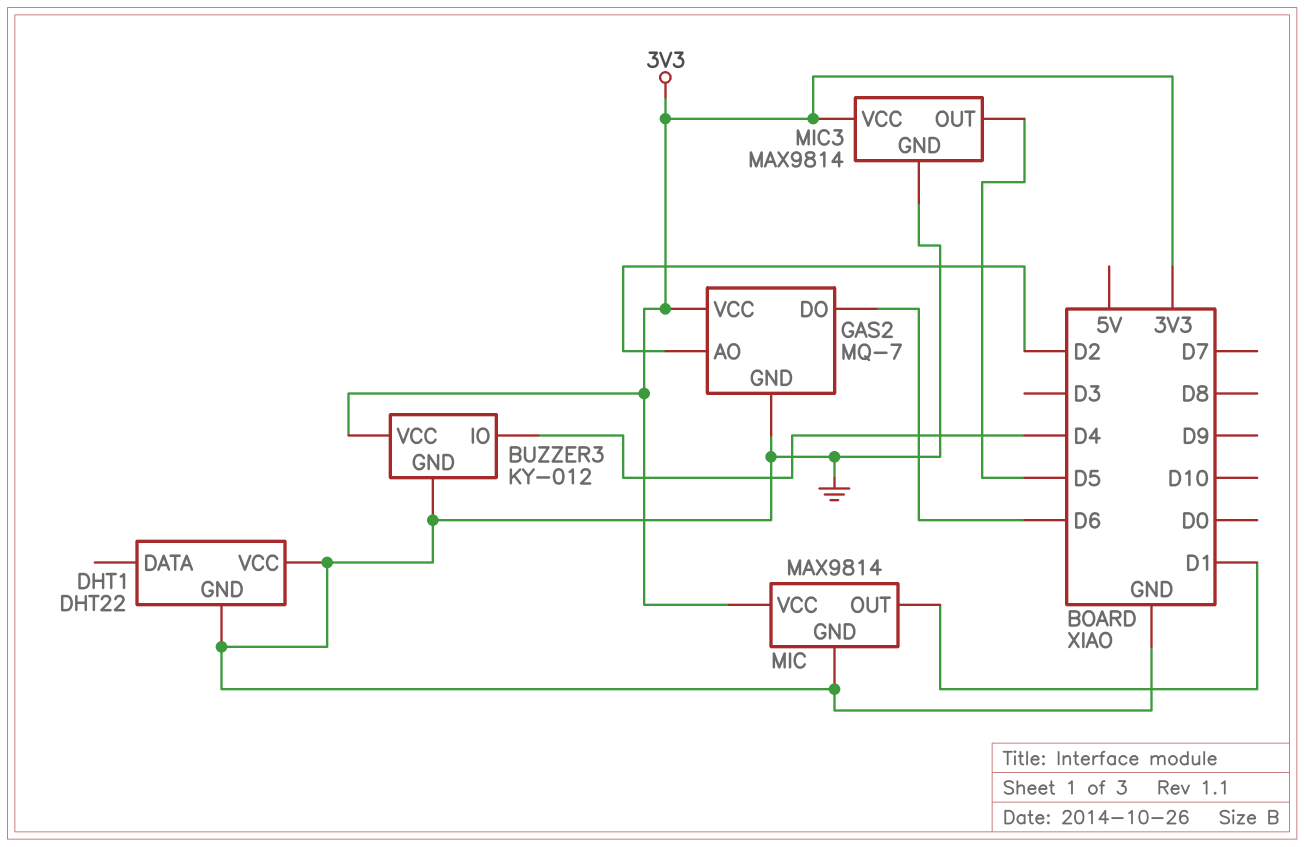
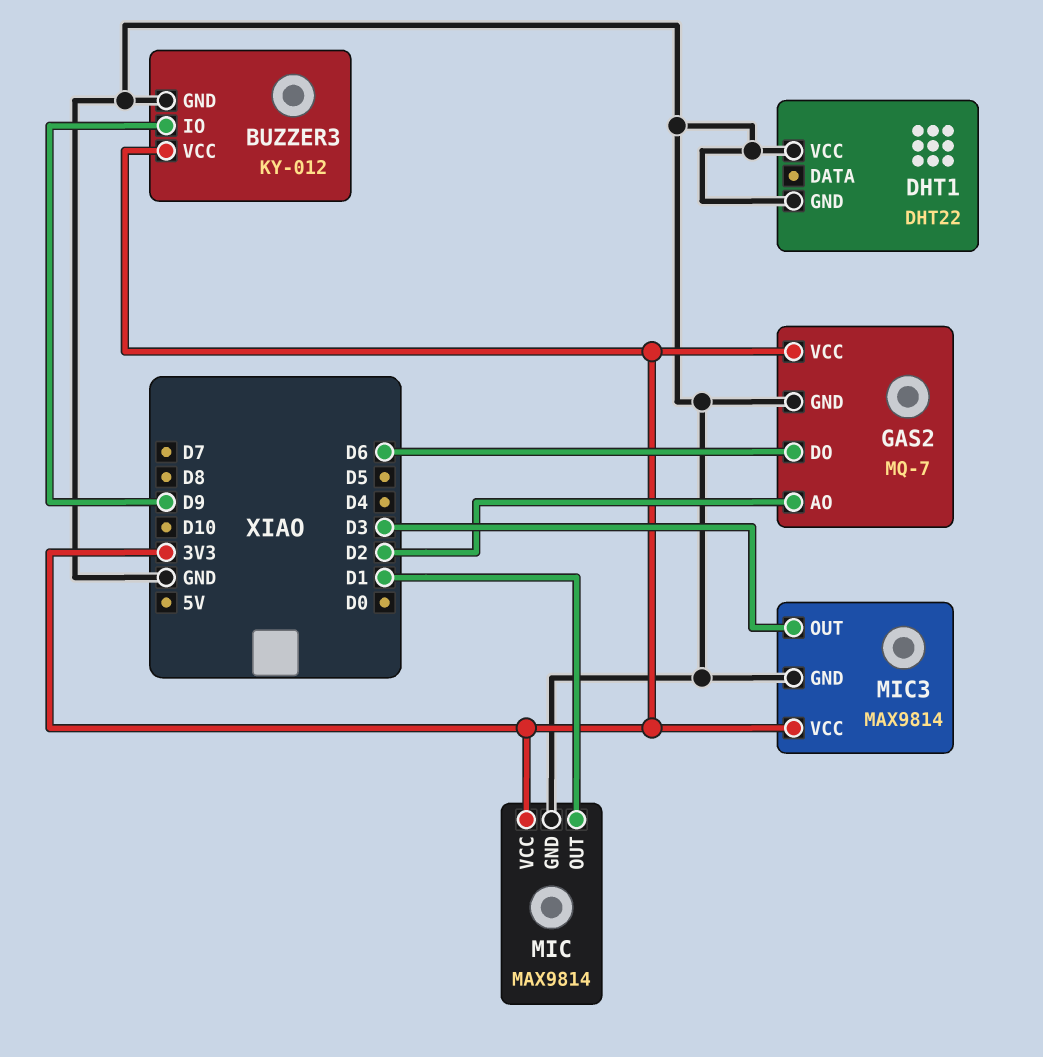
BUZZER3 pin IO: D4 -> D9
MIC3 pin OUT: D5 -> D3

